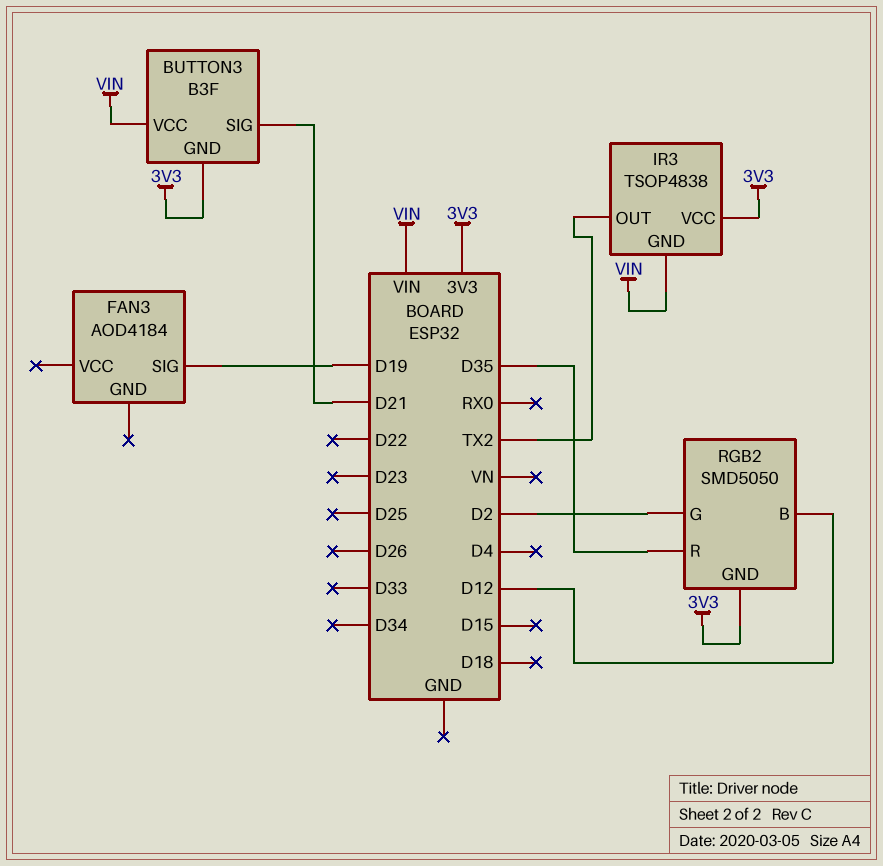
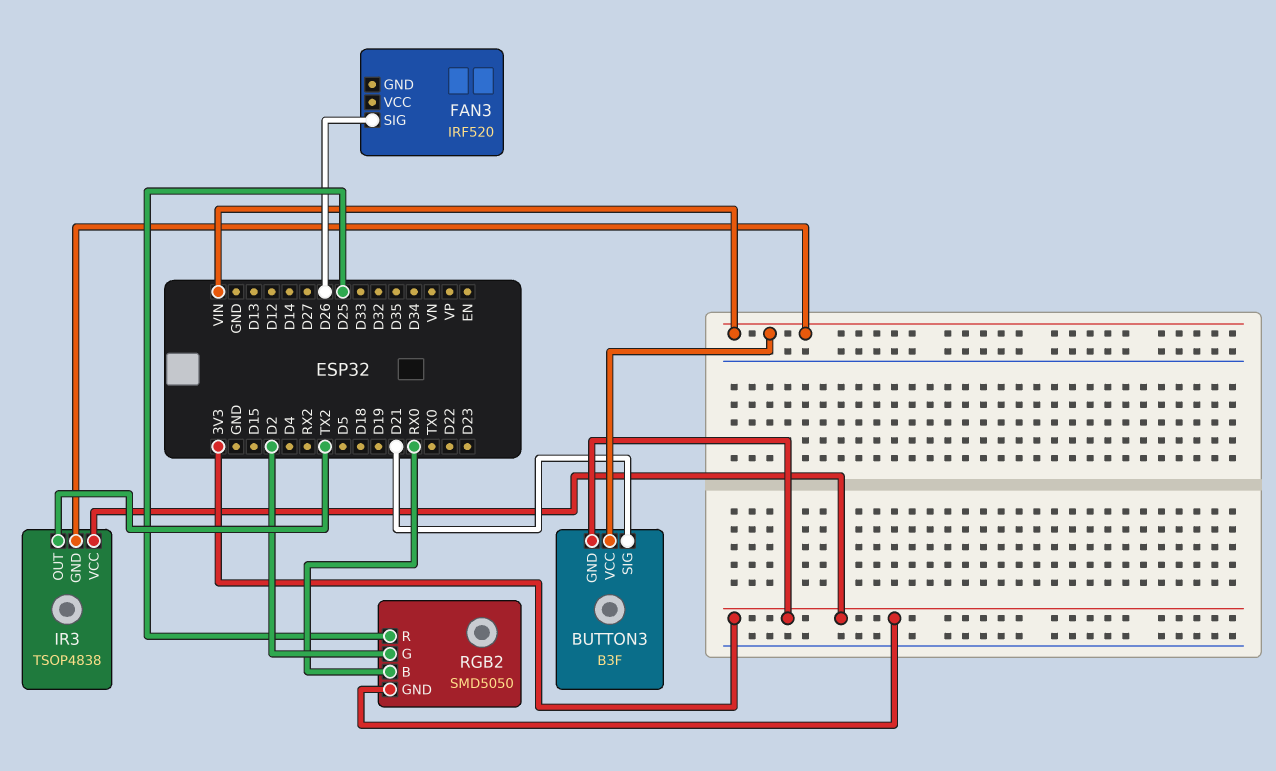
FAN3: AOD4184 -> IRF520
FAN3 pin SIG: D19 -> D26
RGB2 pin B: D12 -> RX0
RGB2 pin R: D35 -> D25

